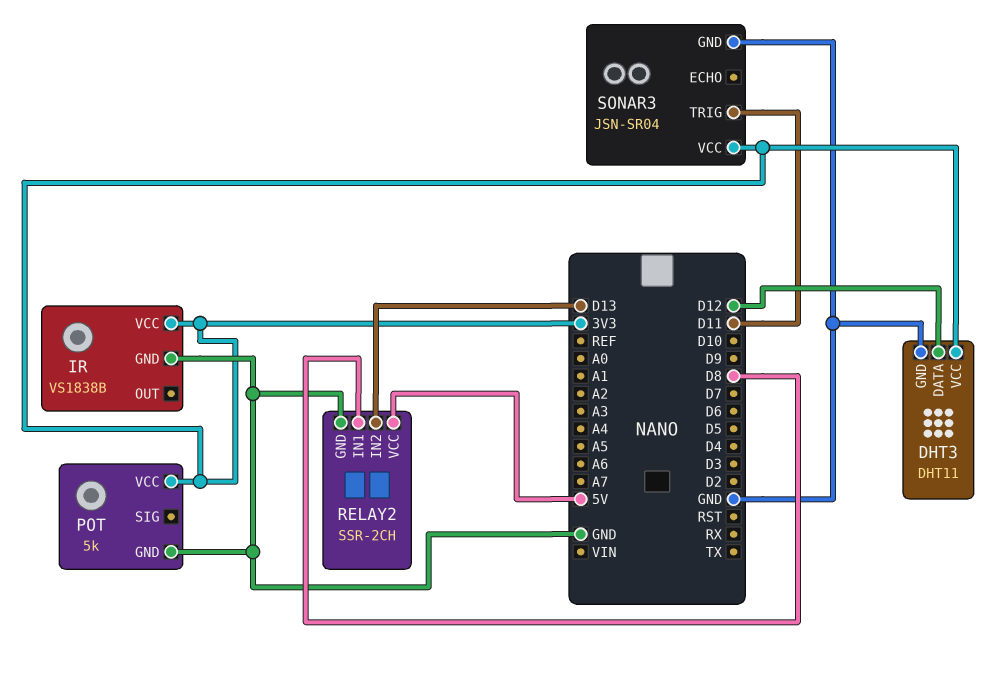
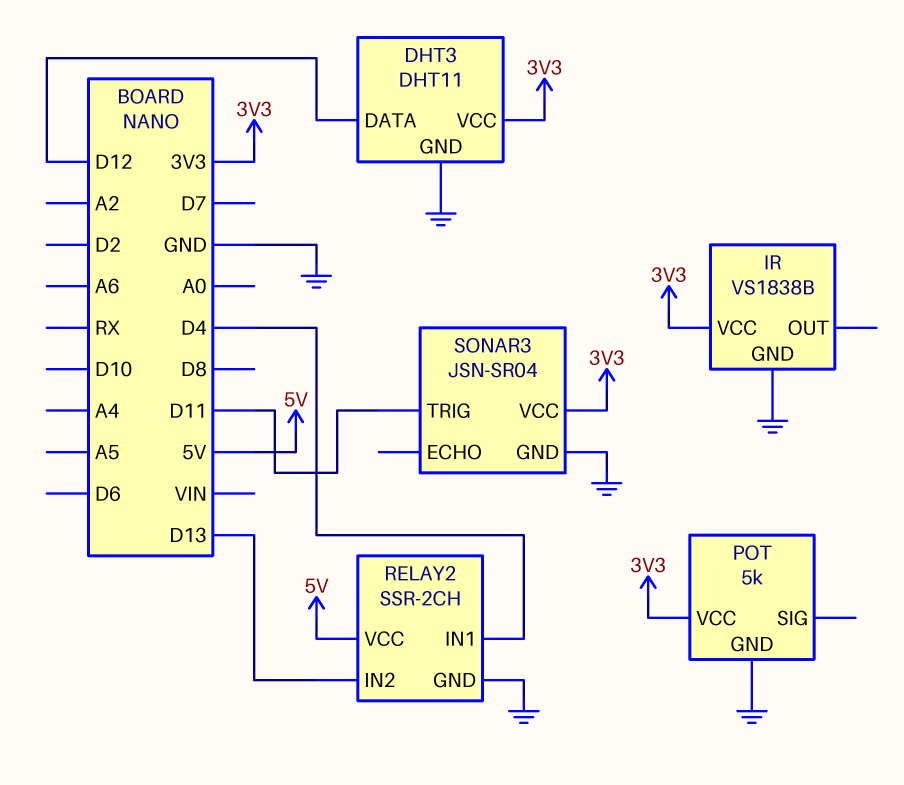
RELAY2 pin IN1: D8 -> D4

